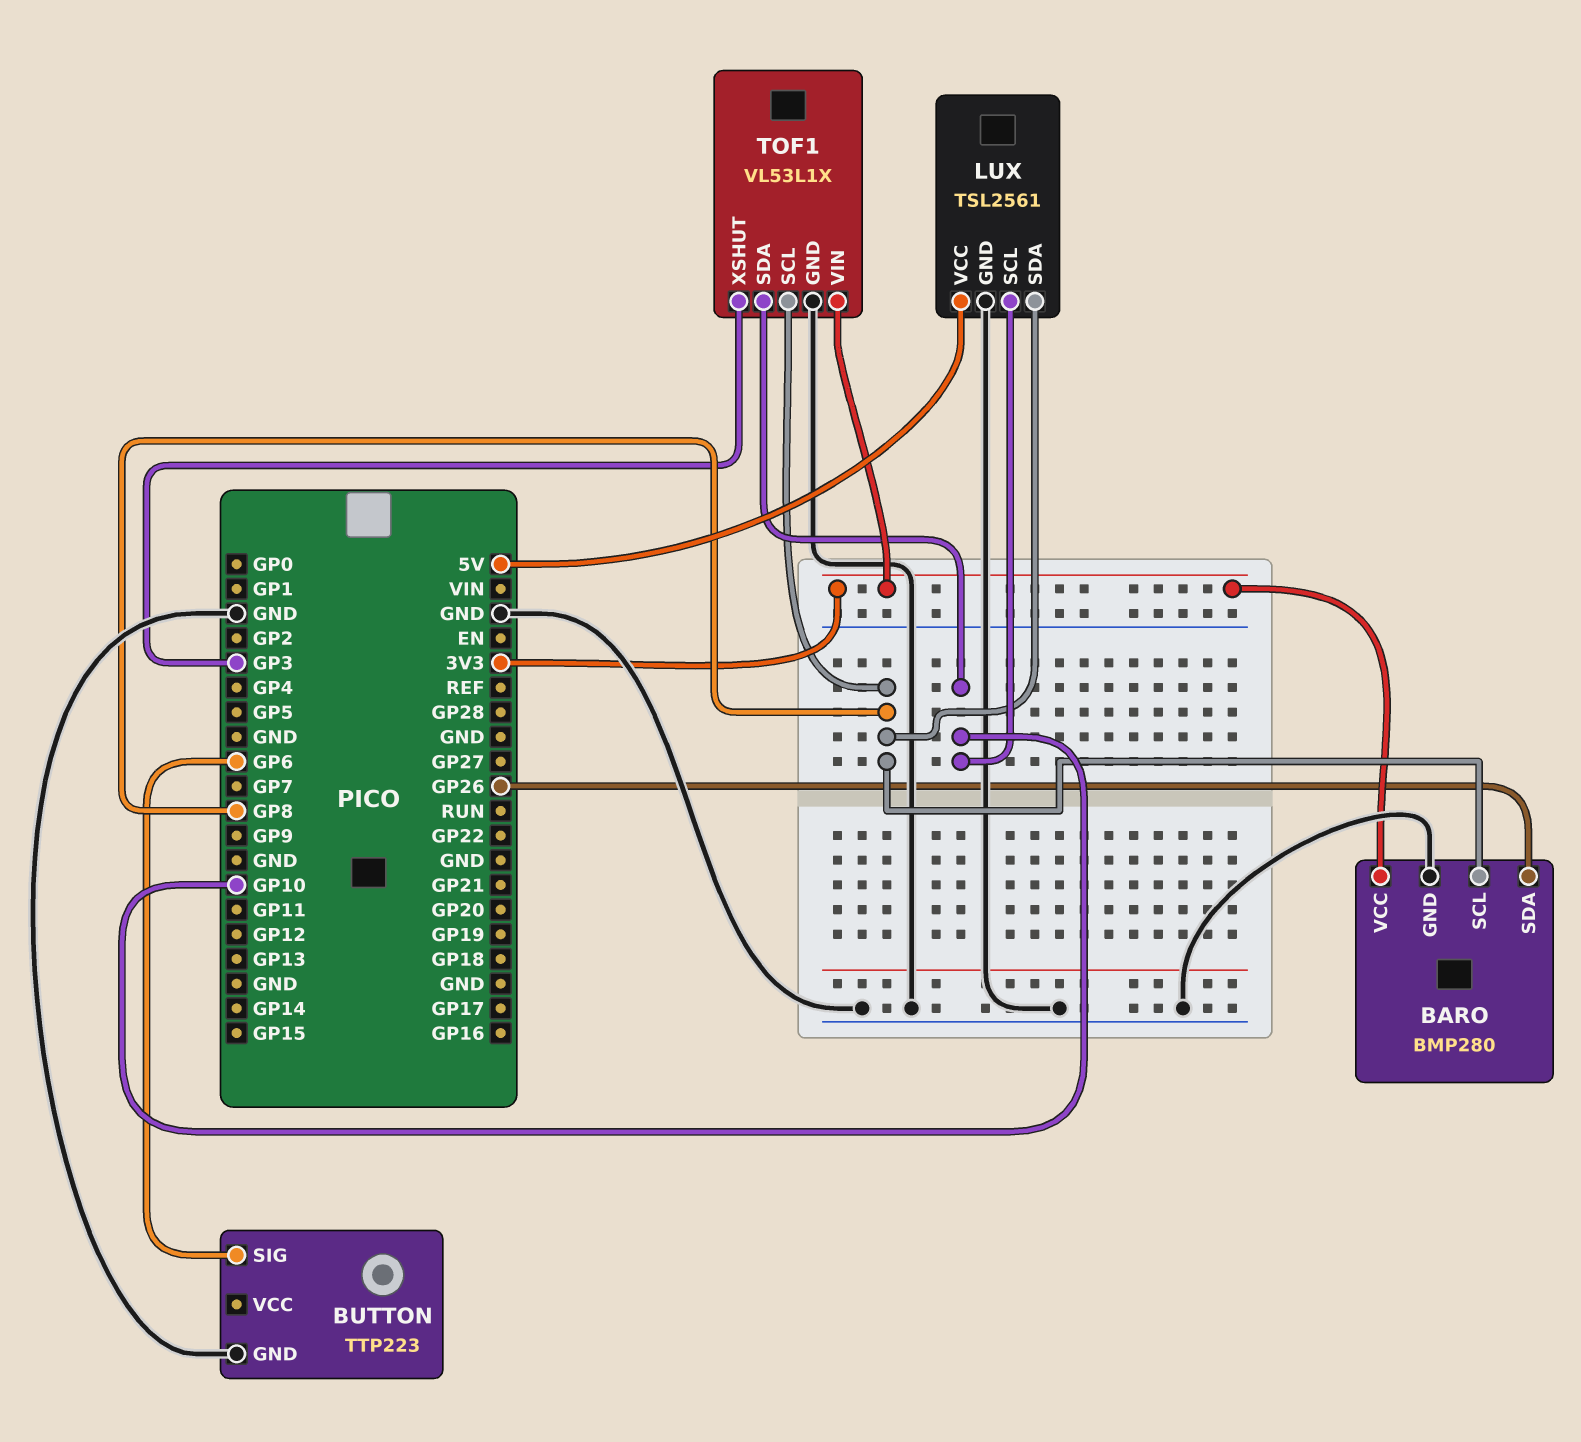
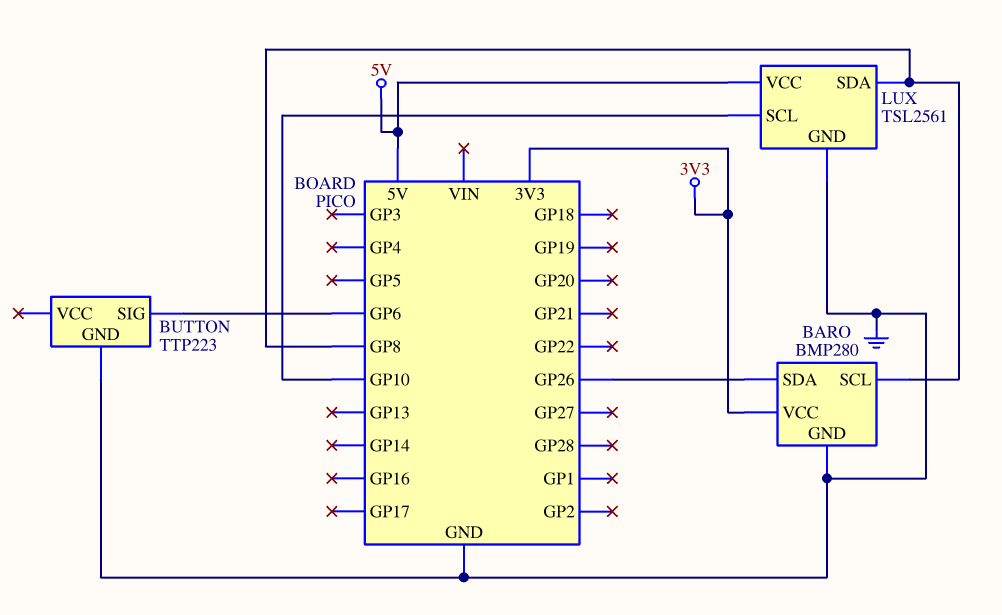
TOF1: VL53L1X -> none
TOF1 pin GND: GND -> none
TOF1 pin SCL: GP8 -> none
TOF1 pin SDA: GP10 -> none
TOF1 pin VIN: 3V3 -> none
TOF1 pin XSHUT: GP3 -> none

